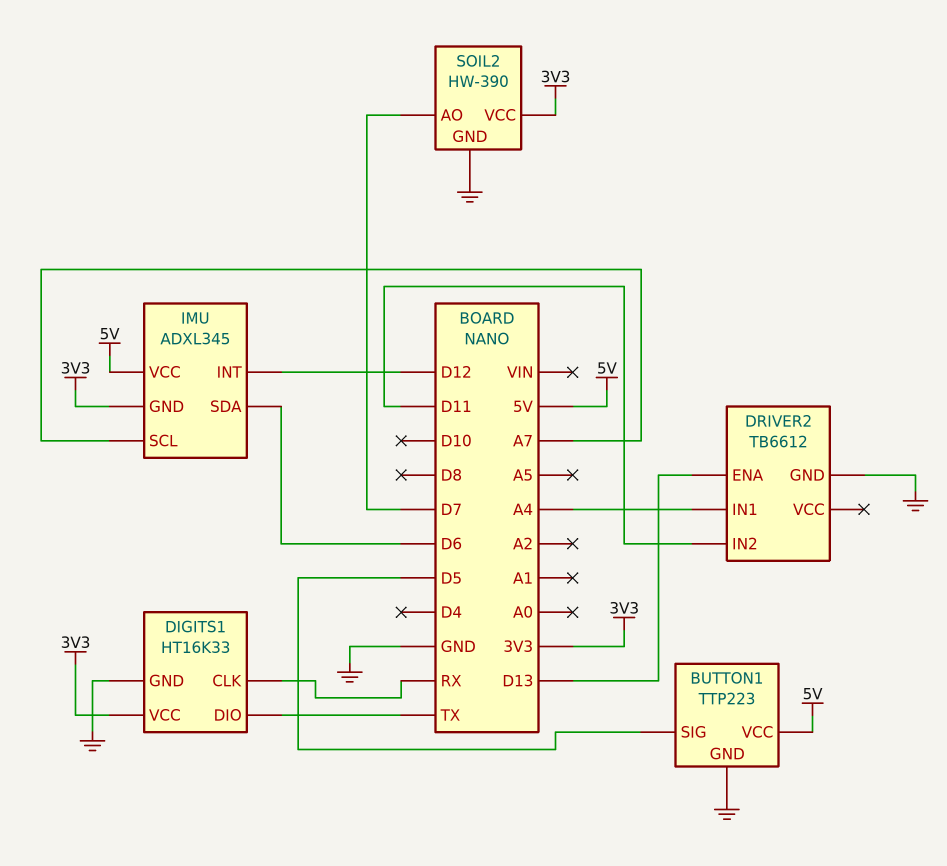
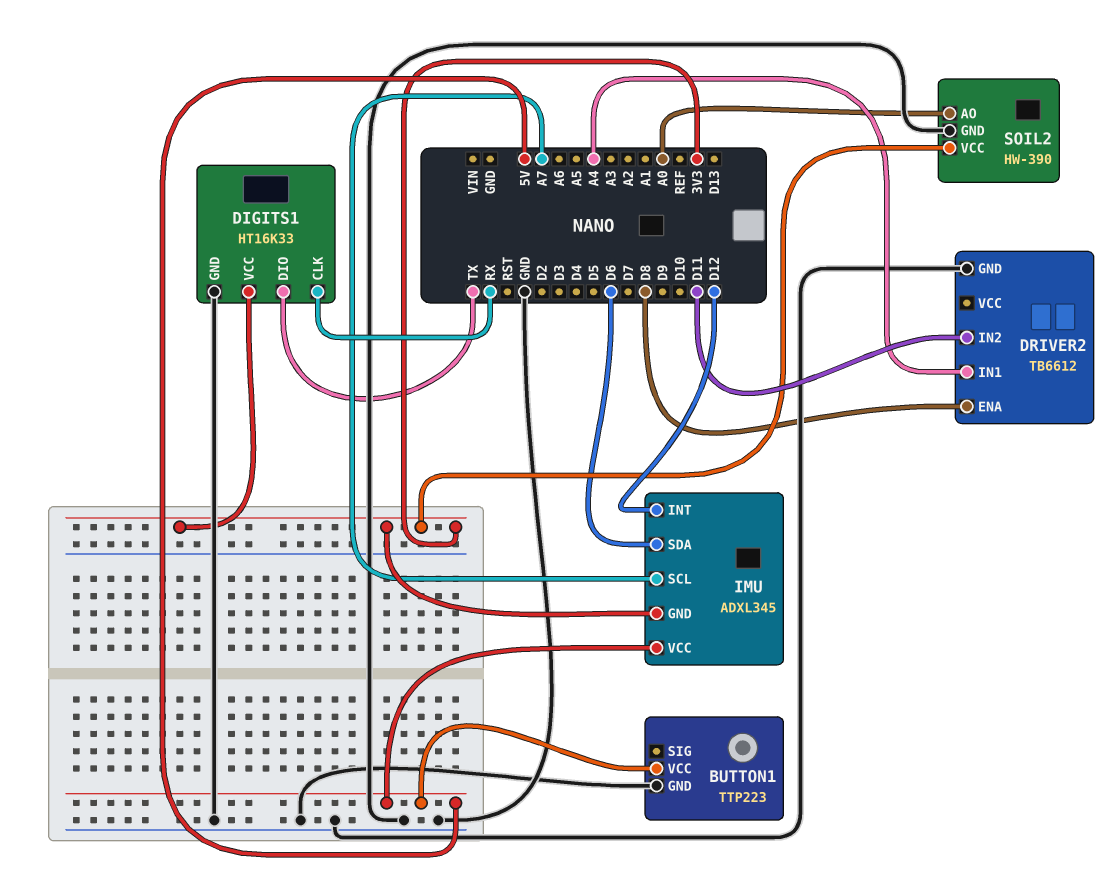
BUTTON1 pin SIG: D5 -> none
DRIVER2 pin ENA: D13 -> D8
SOIL2 pin AO: D7 -> A0

